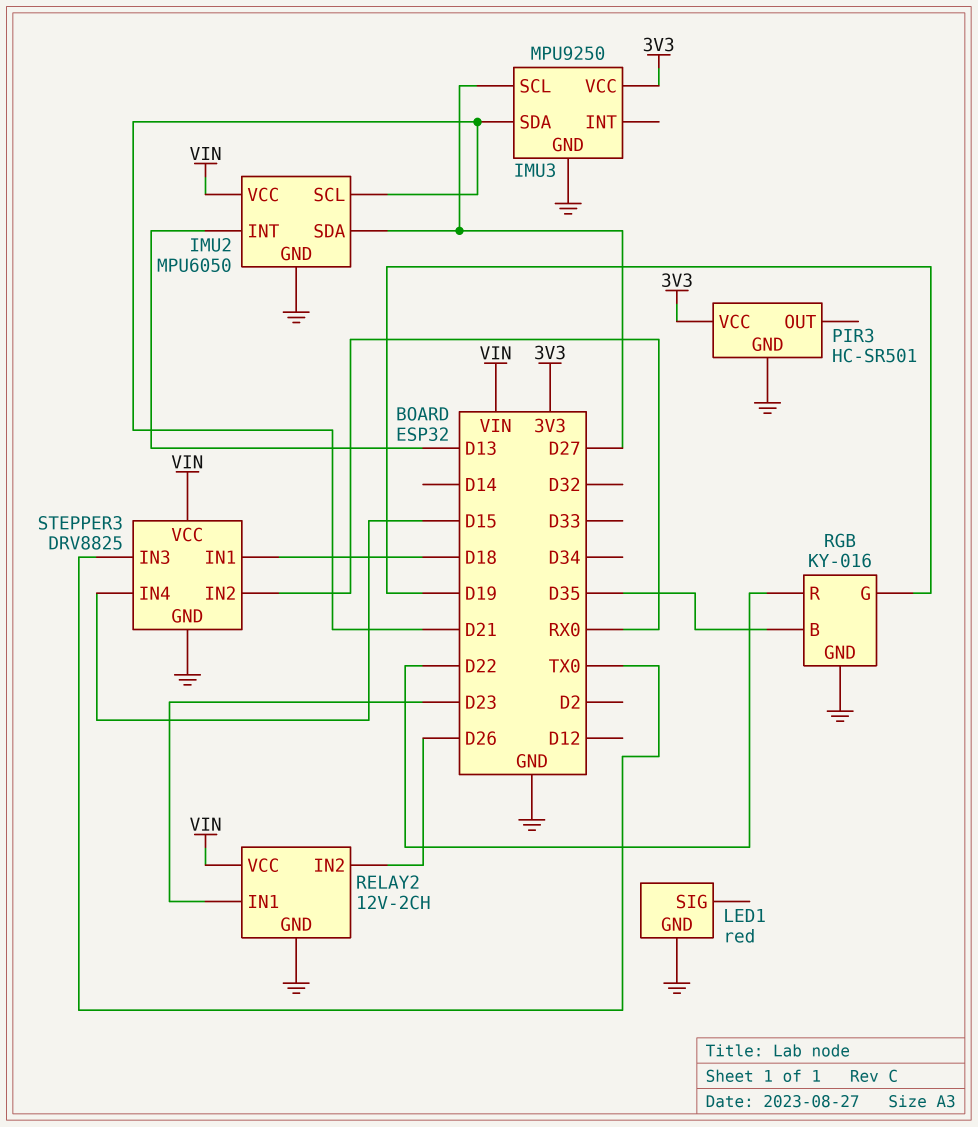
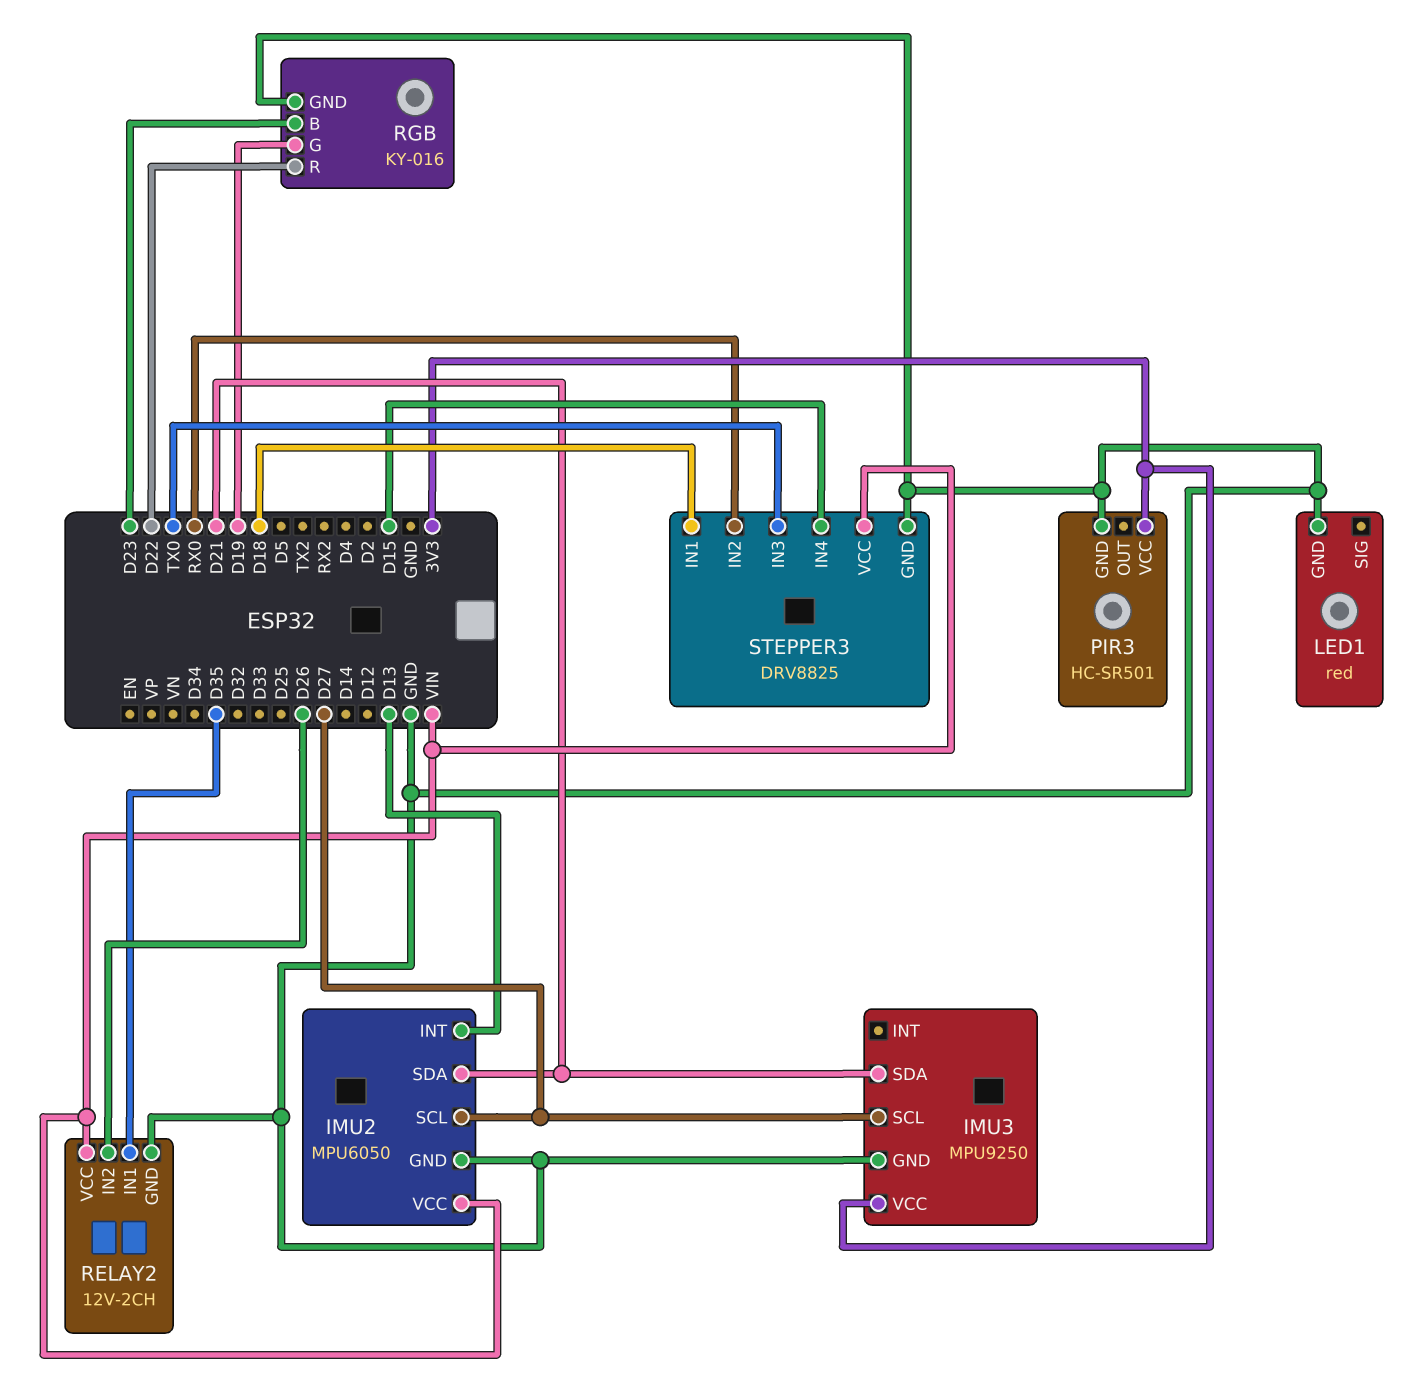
IMU2 pin SCL: D21 -> D27
IMU2 pin SDA: D27 -> D21
RELAY2 pin IN1: D23 -> D35
RGB pin B: D35 -> D23

